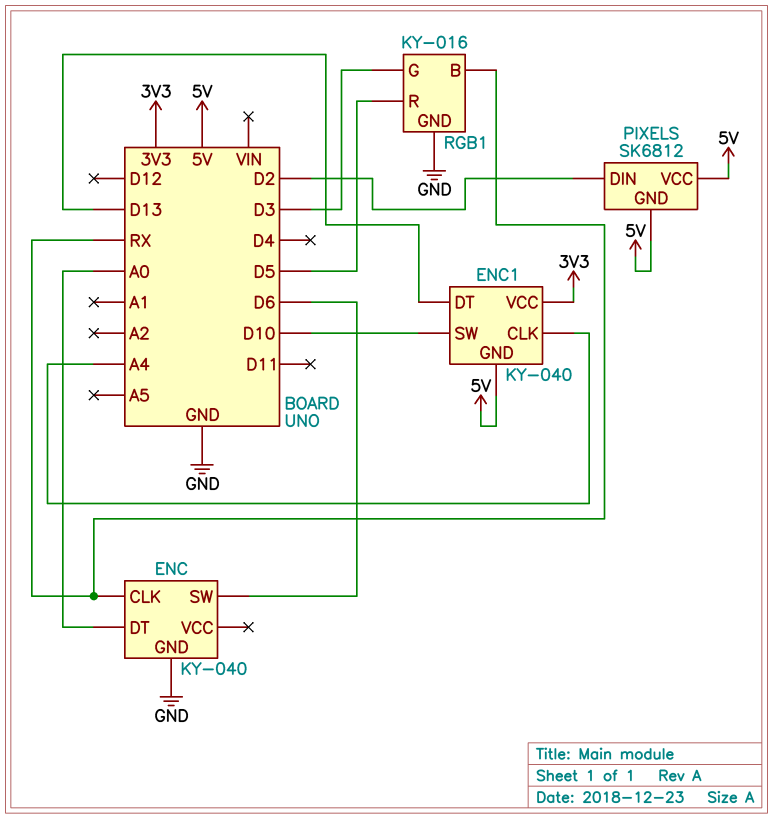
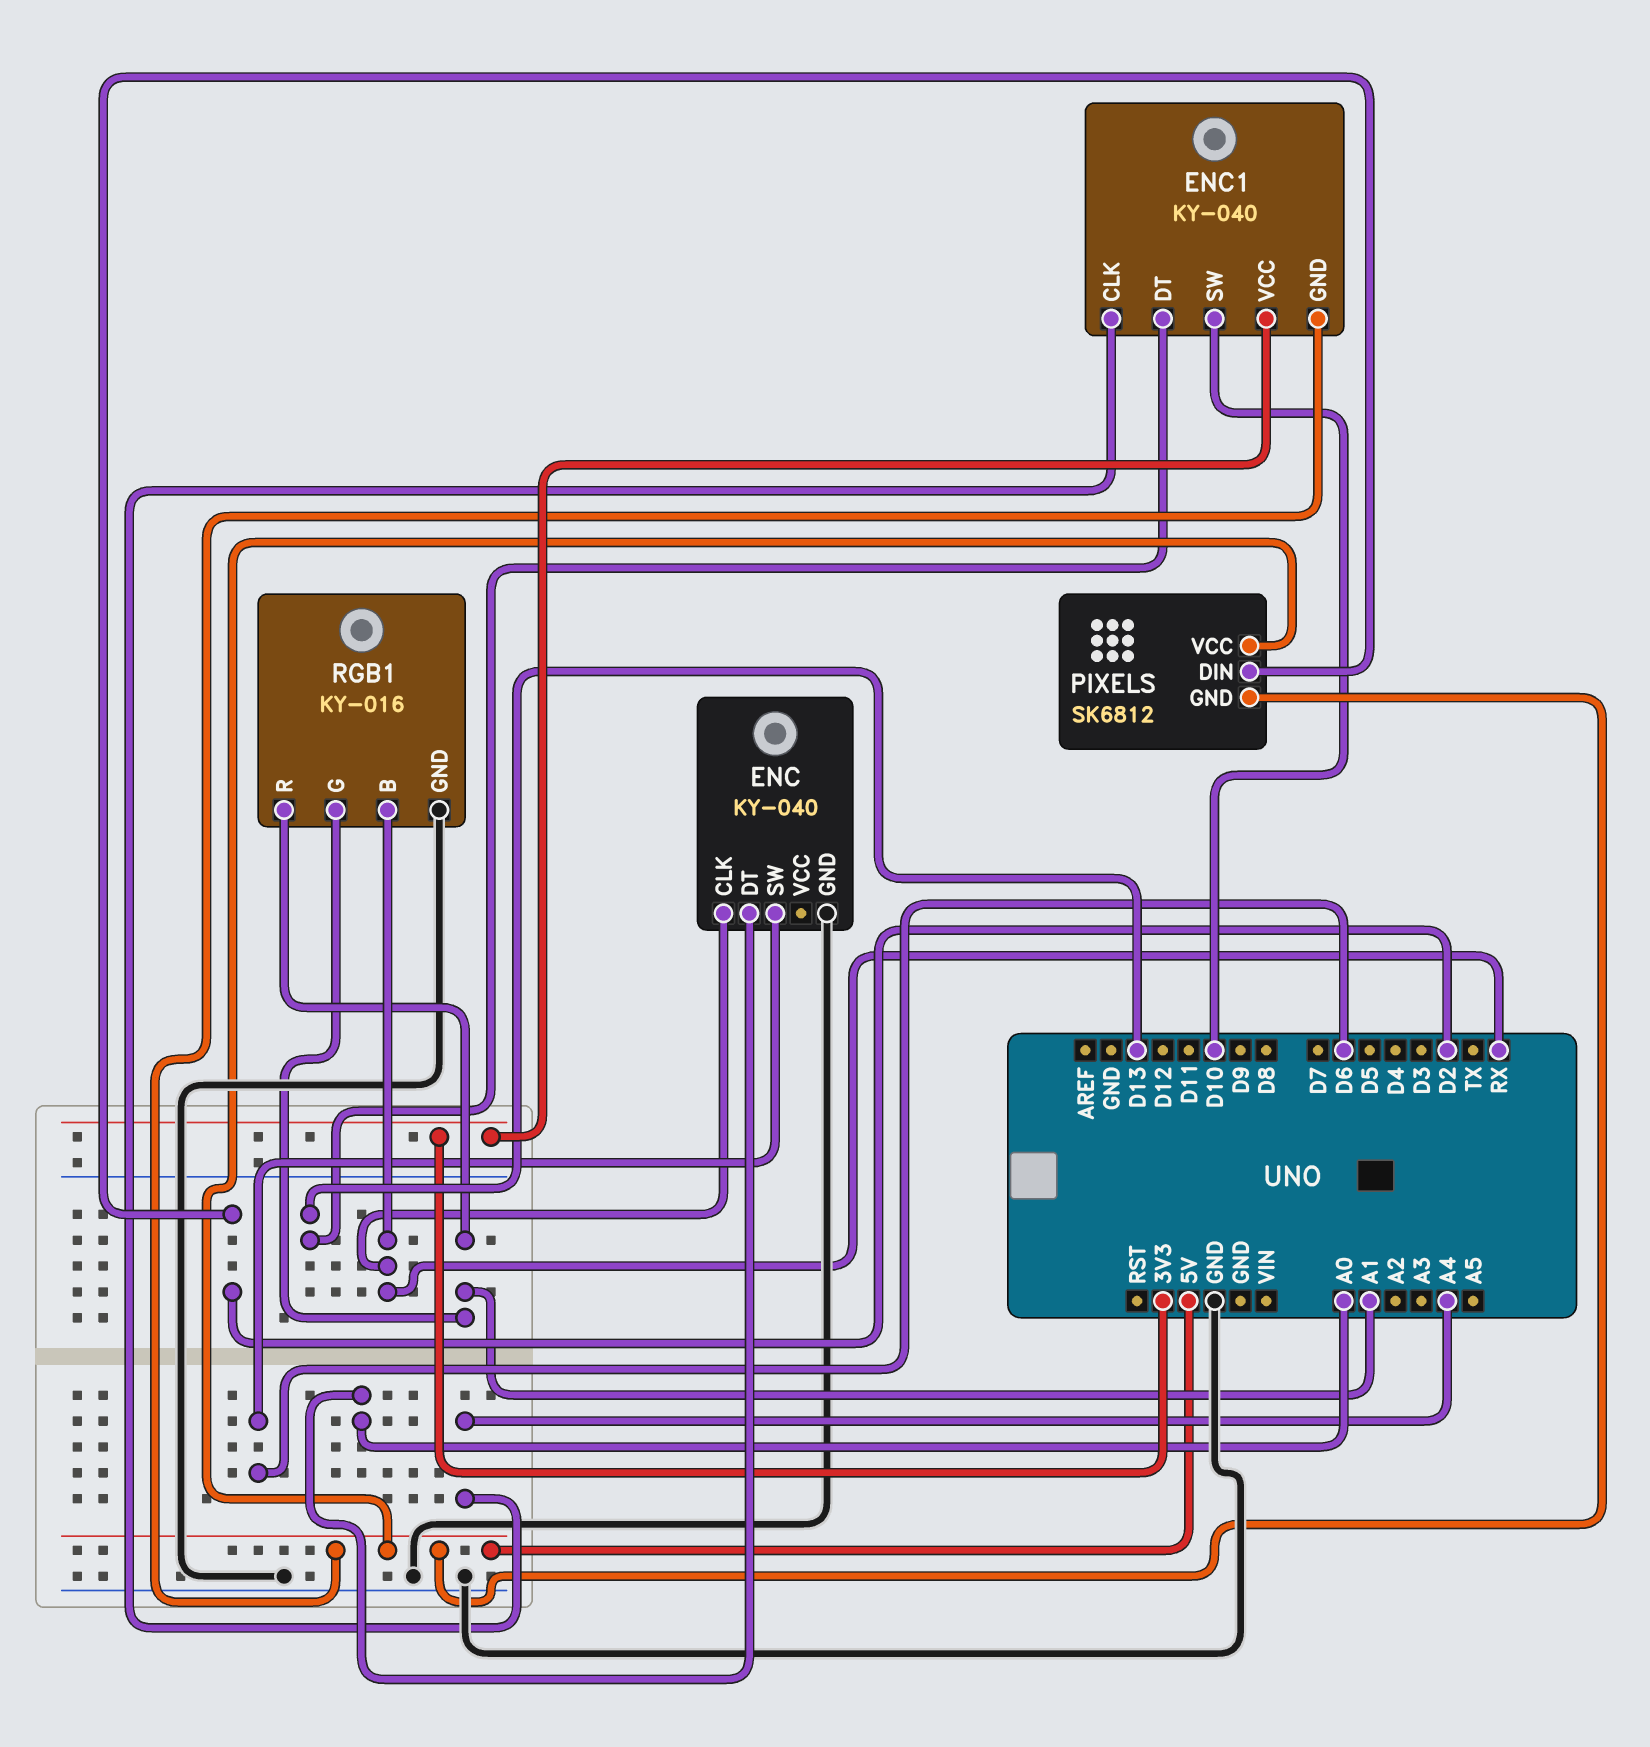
RGB1 pin G: D3 -> A1
RGB1 pin R: D5 -> A1

